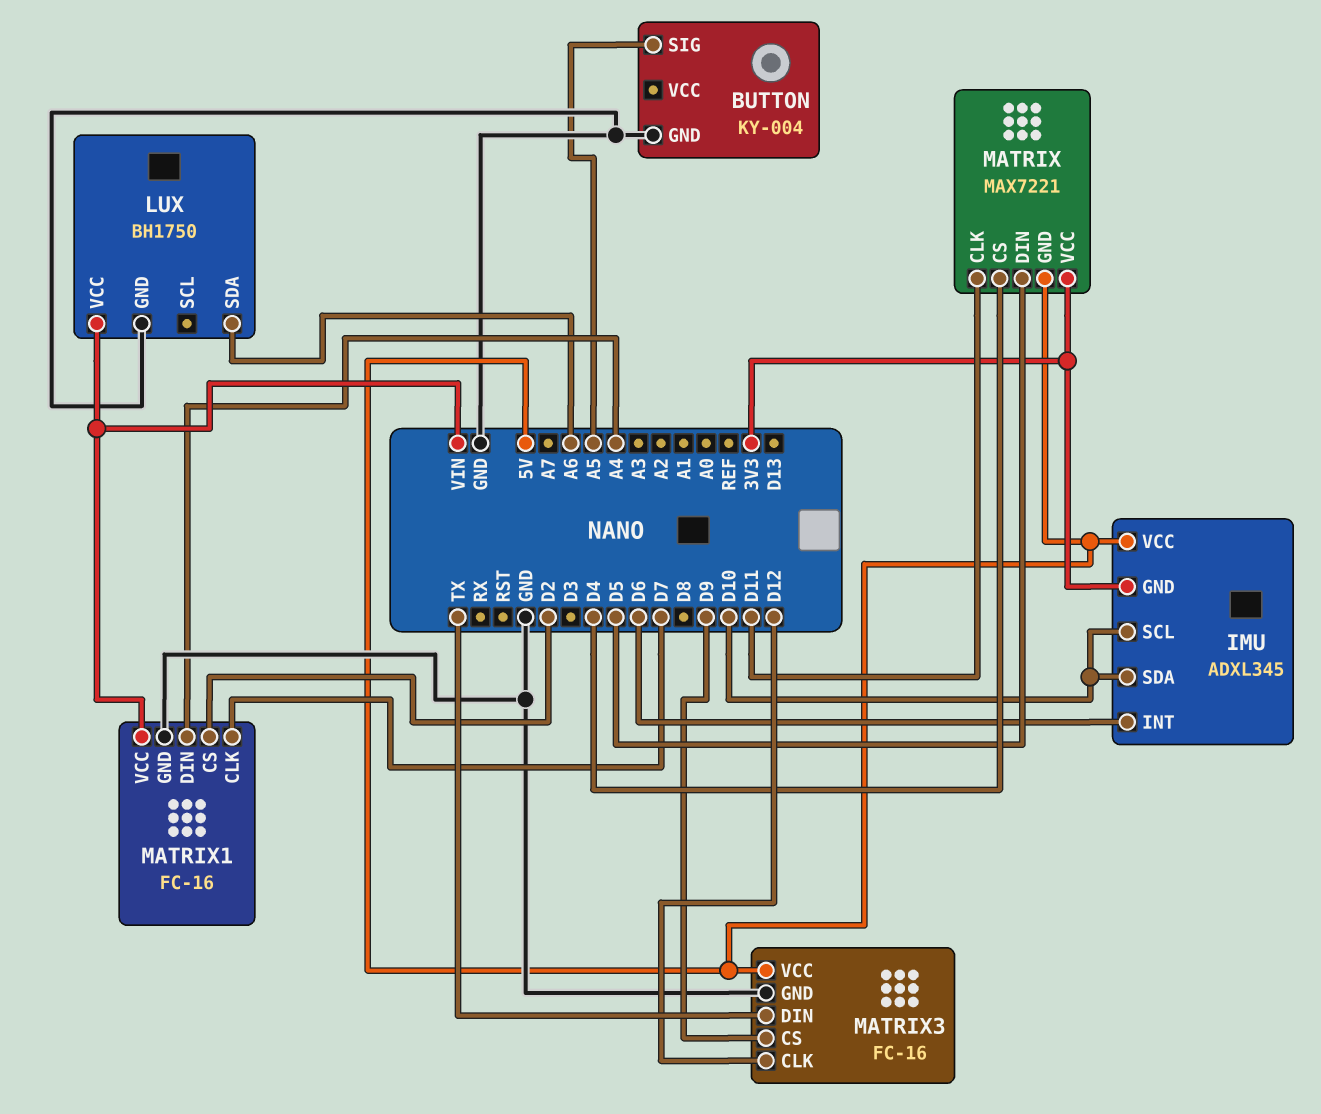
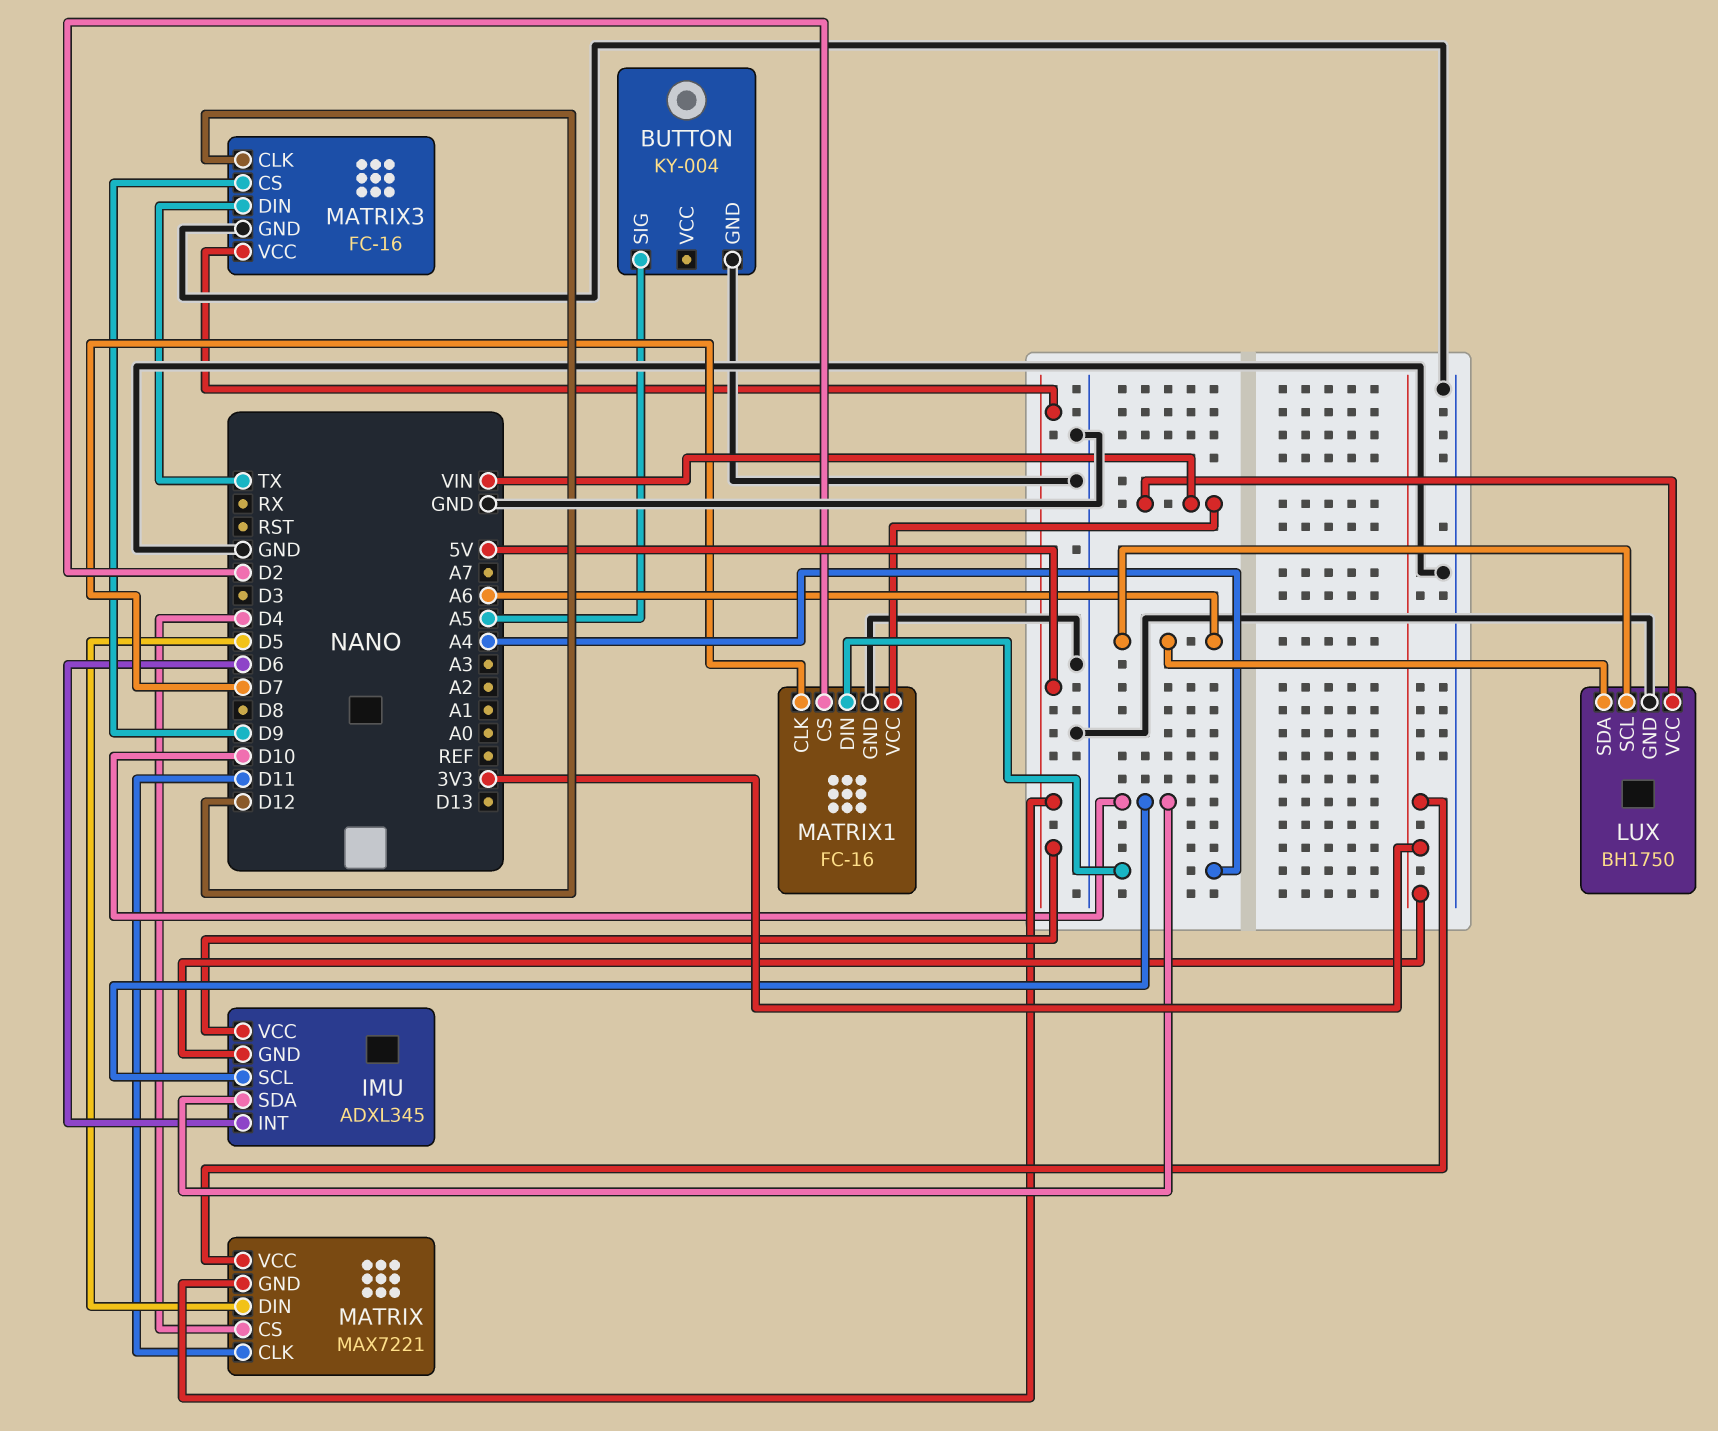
LUX pin SCL: none -> A6

